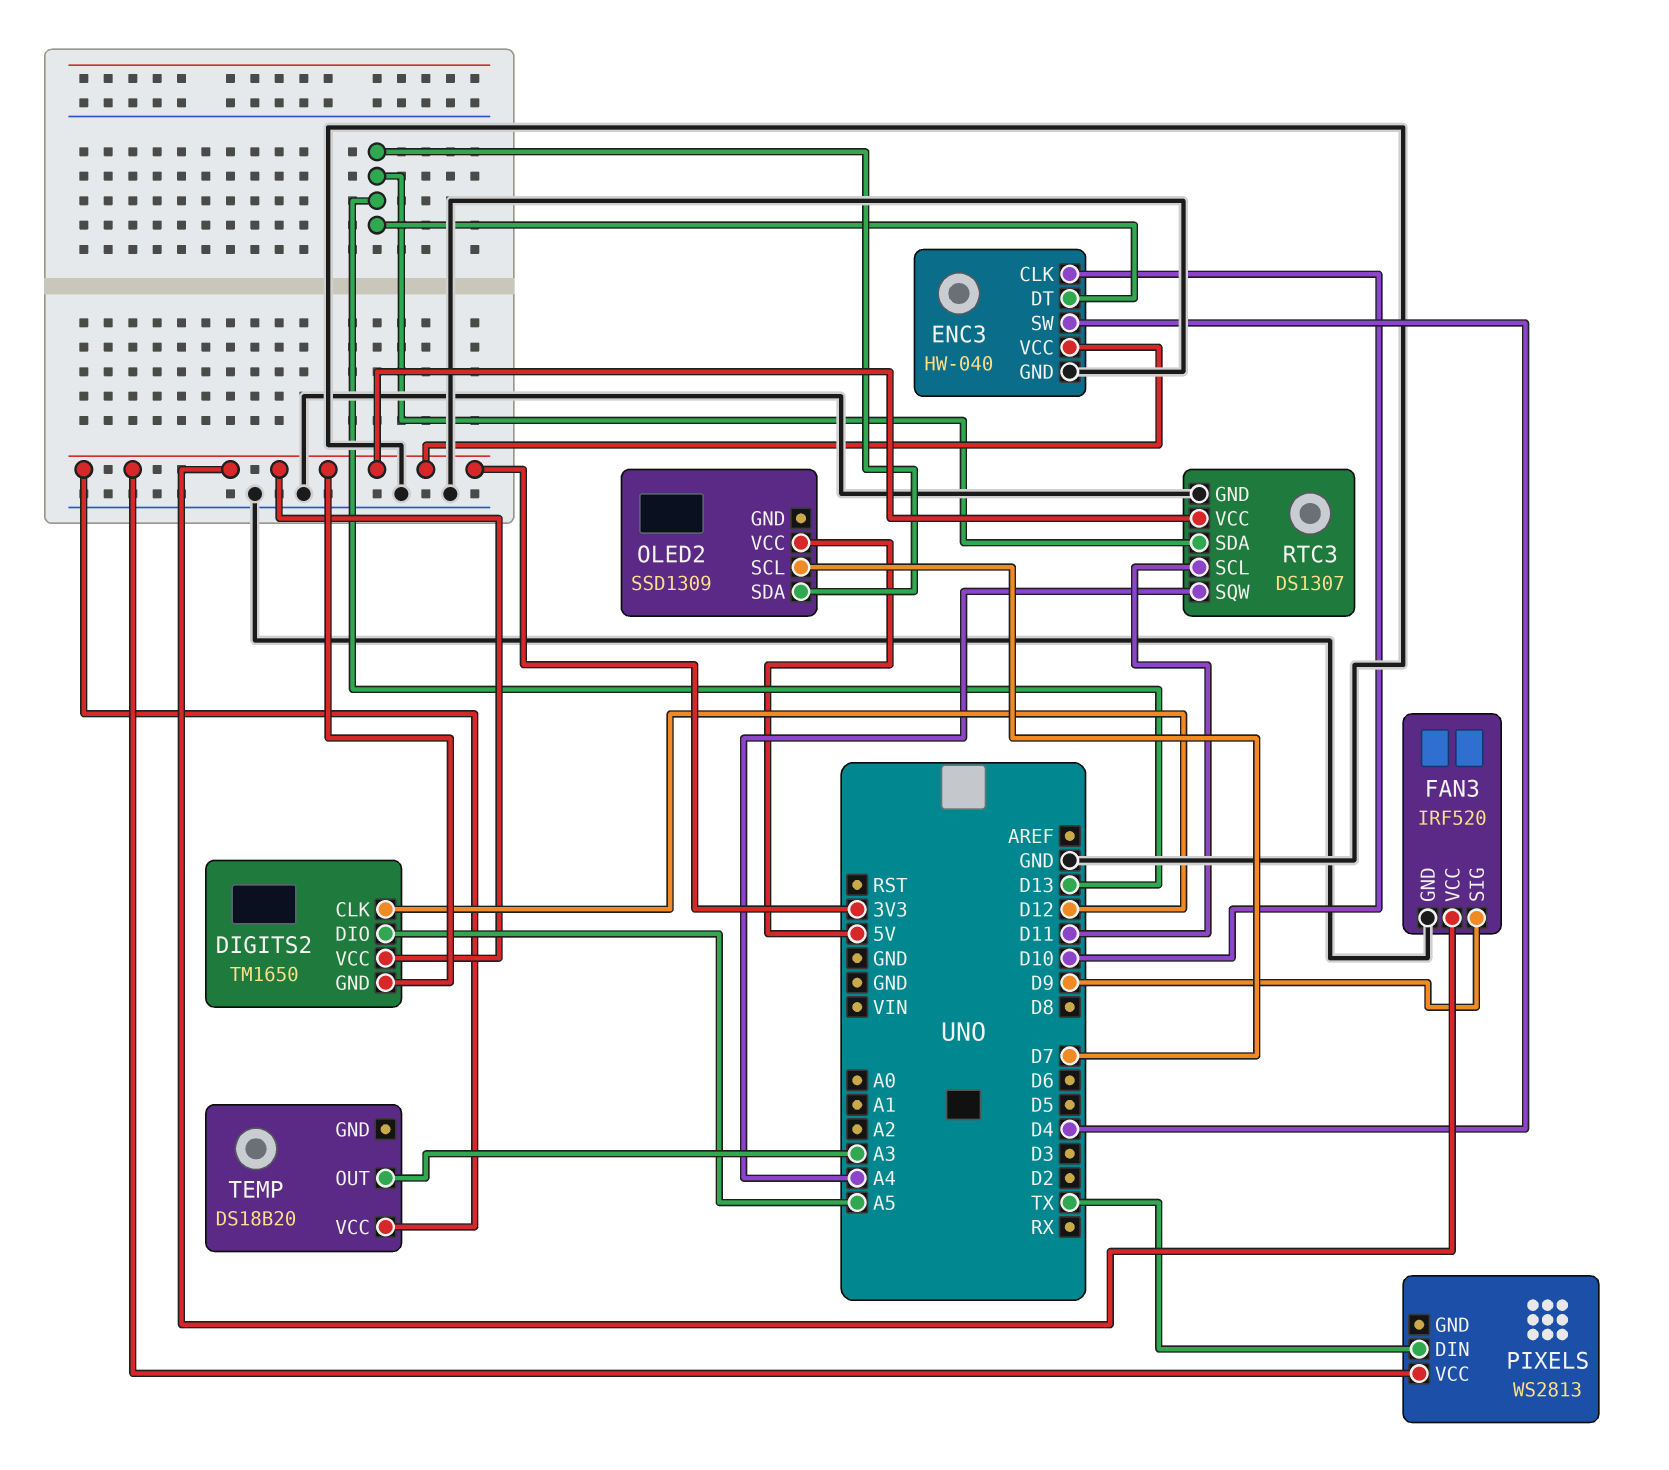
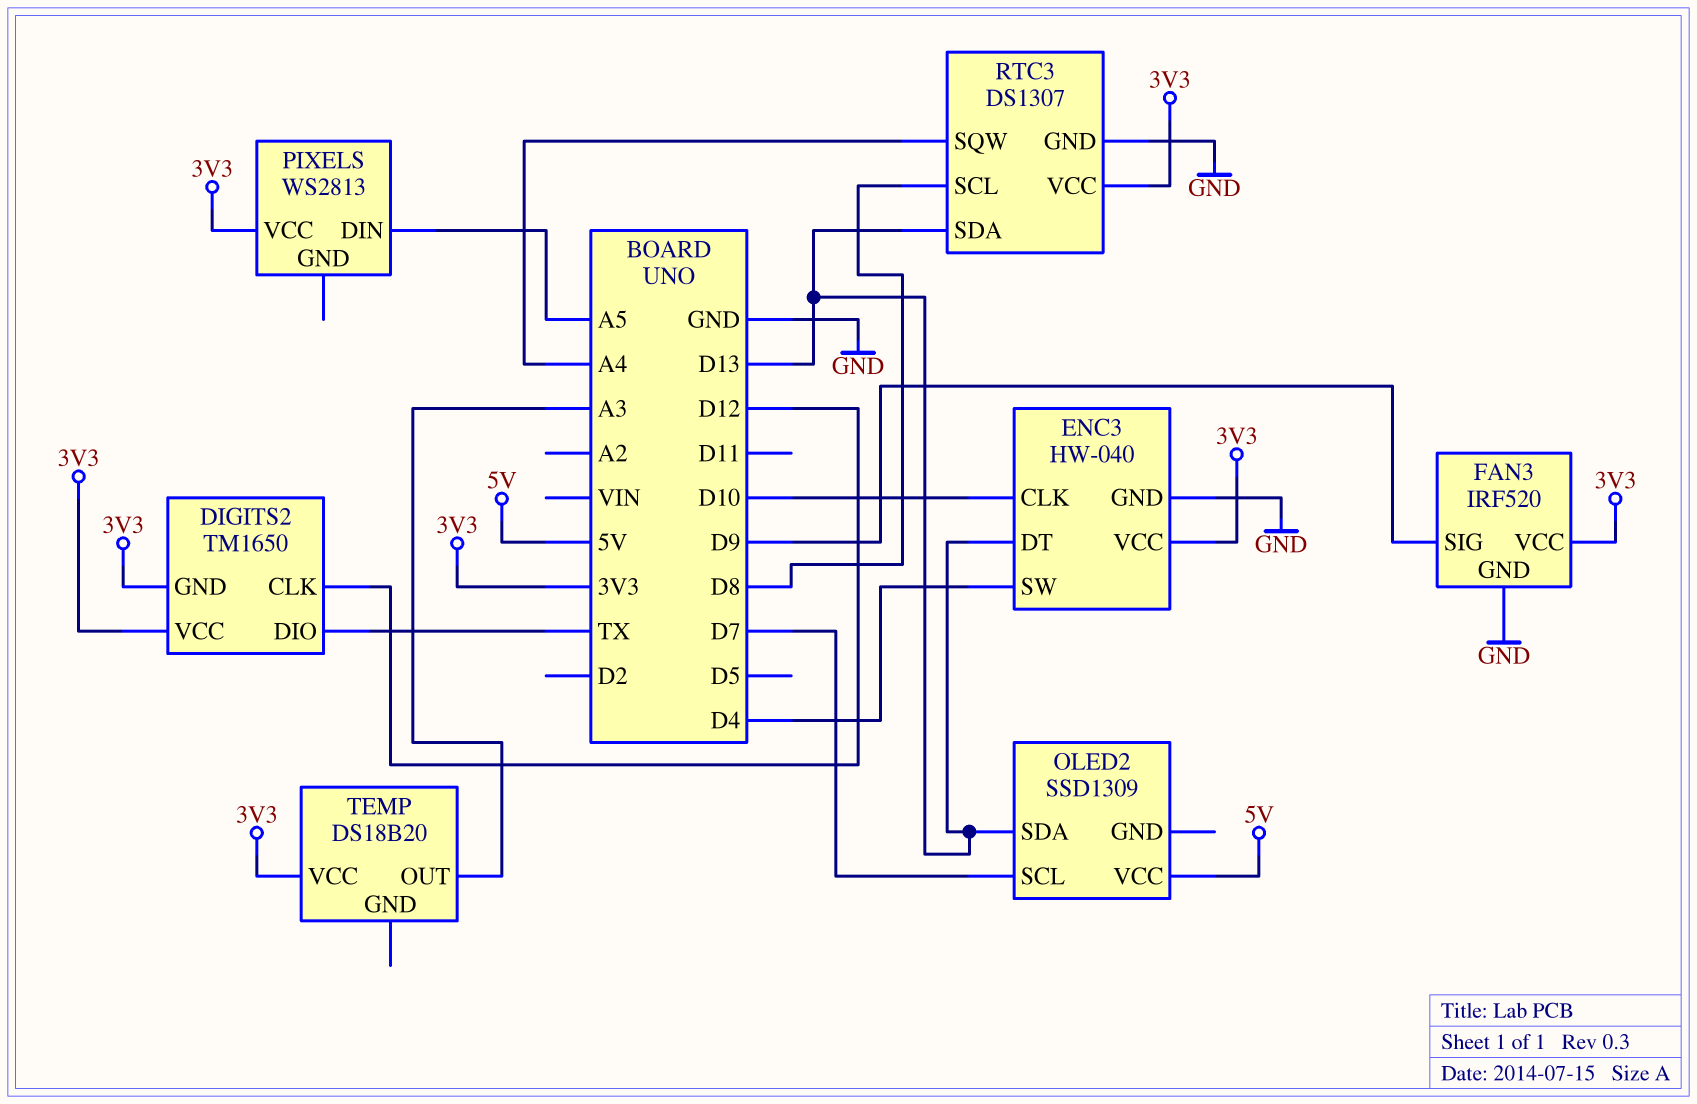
DIGITS2 pin DIO: A5 -> TX
PIXELS pin DIN: TX -> A5
RTC3 pin SCL: D11 -> D8

